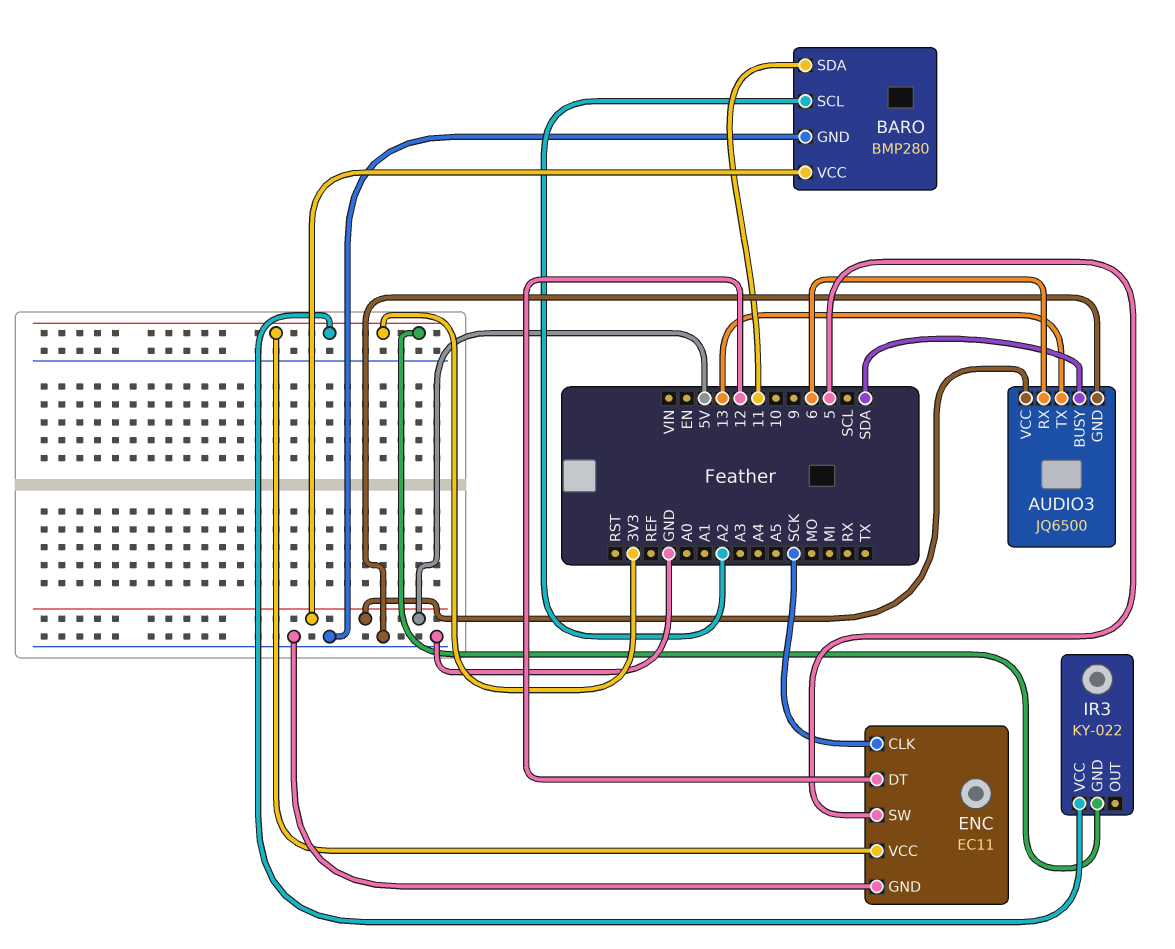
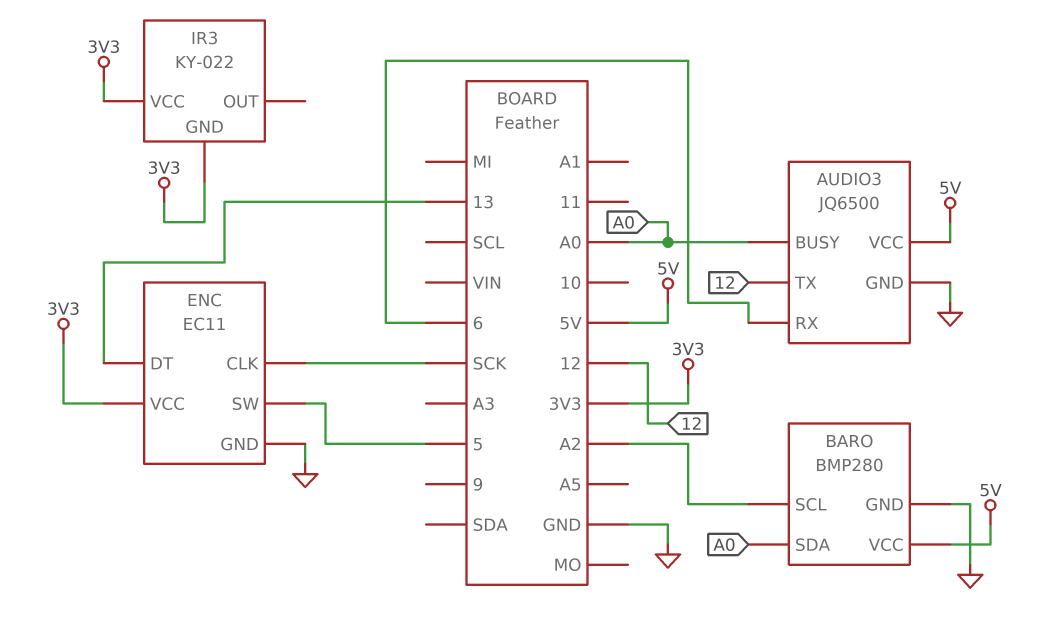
AUDIO3 pin BUSY: SDA -> A0
AUDIO3 pin TX: 13 -> 12
BARO pin SDA: 11 -> A0
ENC pin DT: 12 -> 13

